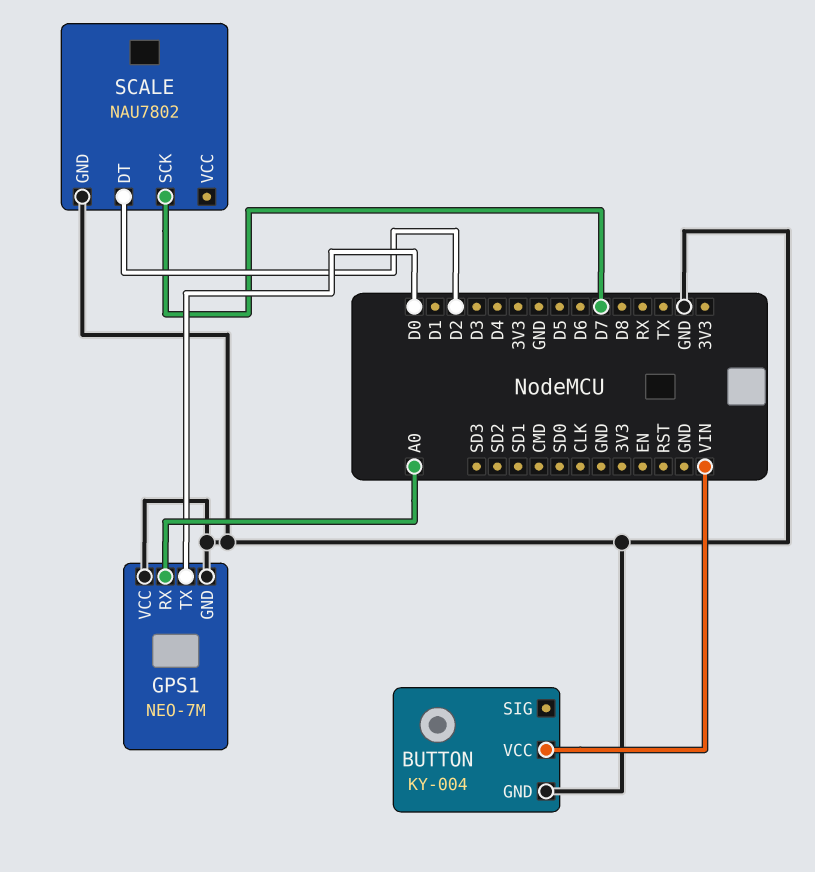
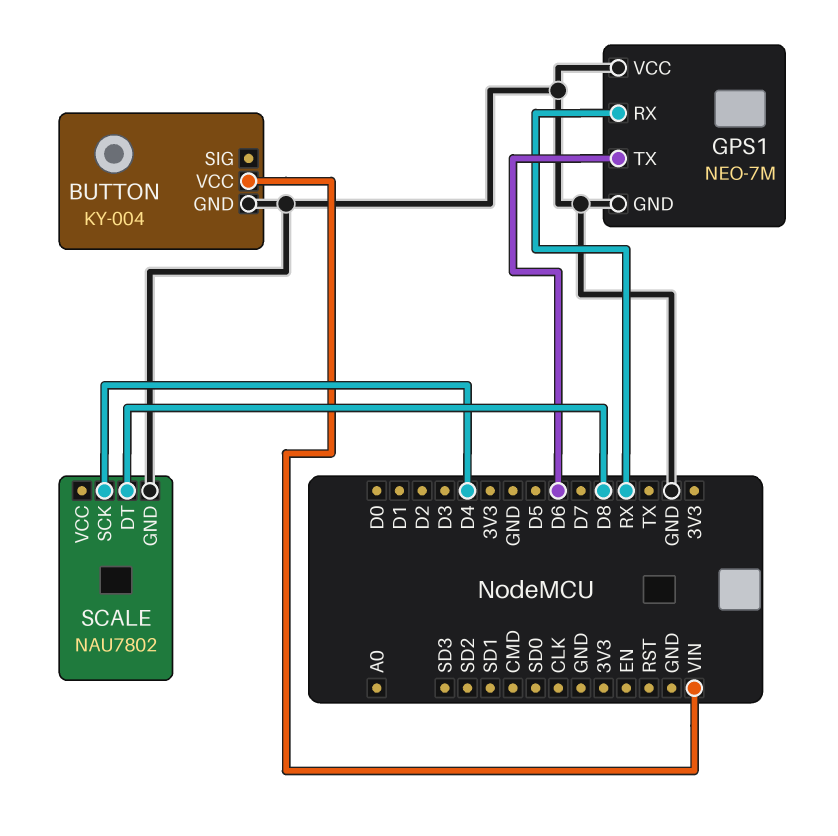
GPS1 pin RX: A0 -> RX
GPS1 pin TX: D0 -> D6
SCALE pin DT: D2 -> D8
SCALE pin SCK: D7 -> D4

